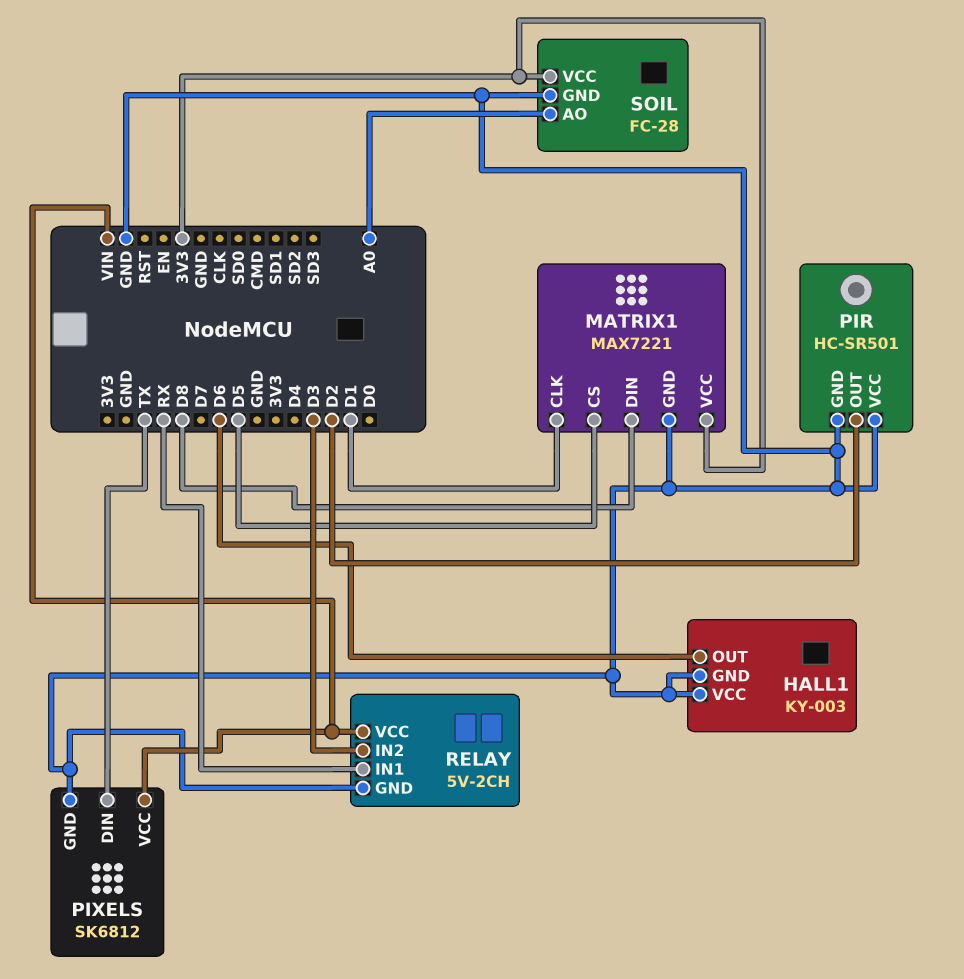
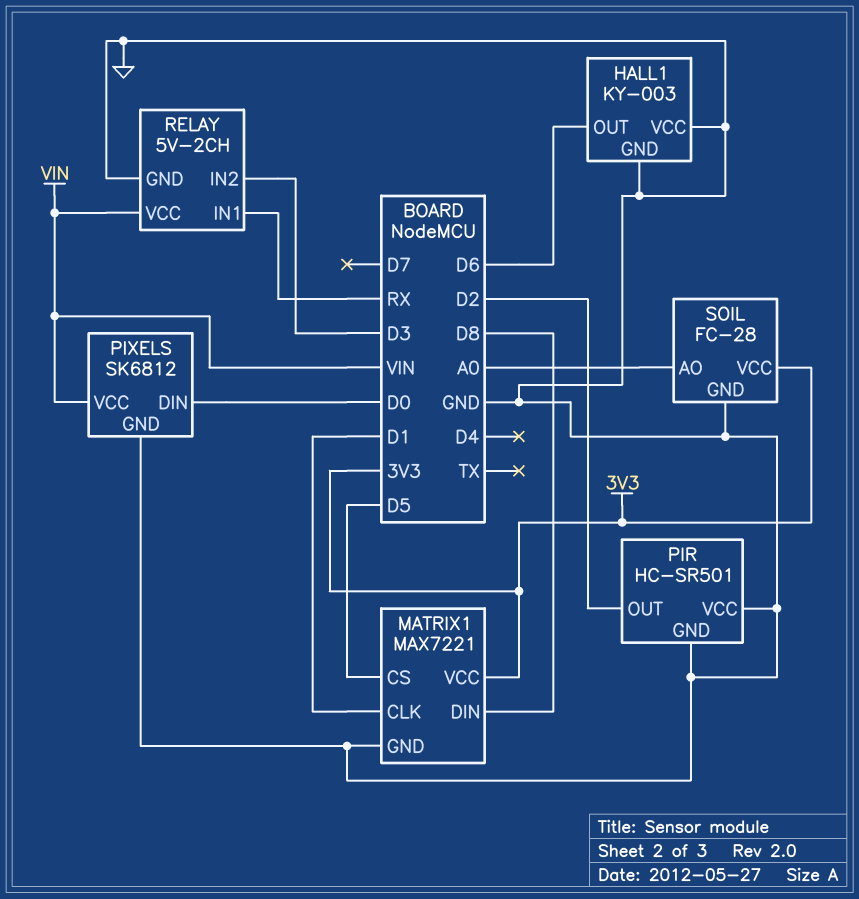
PIXELS pin DIN: TX -> D0

